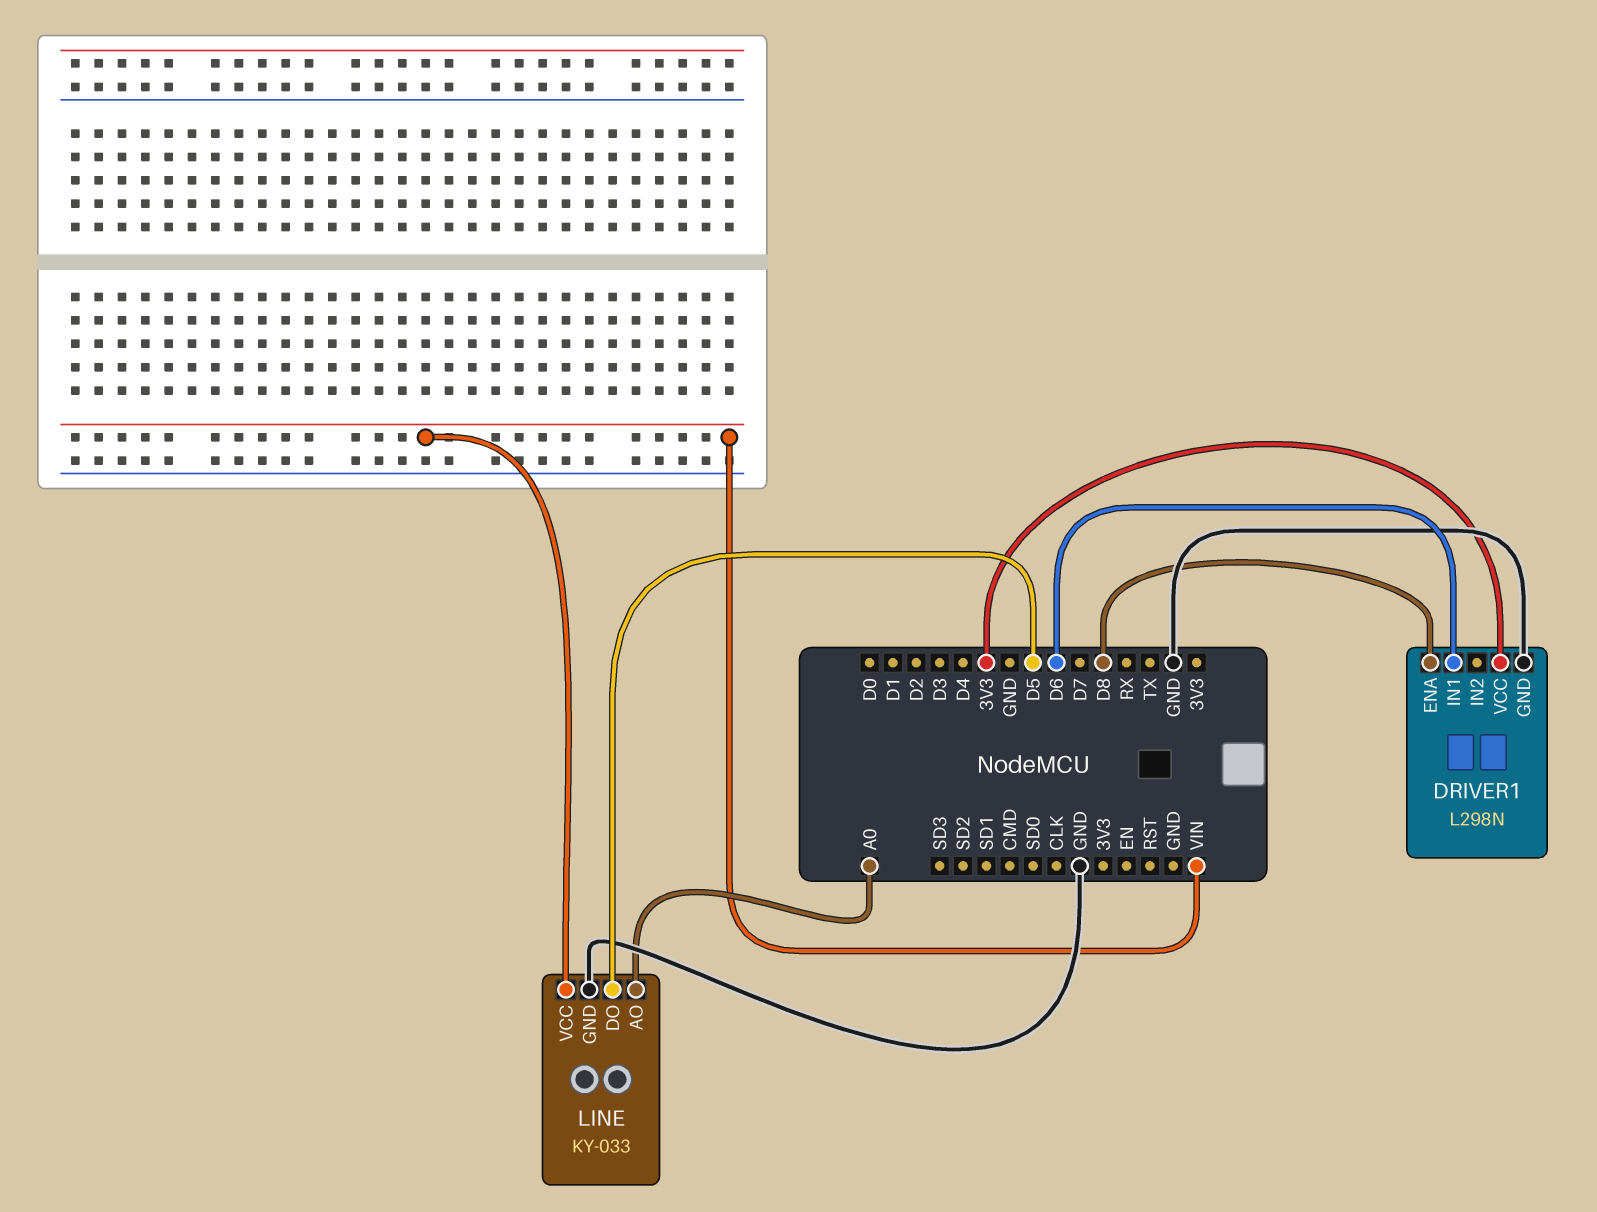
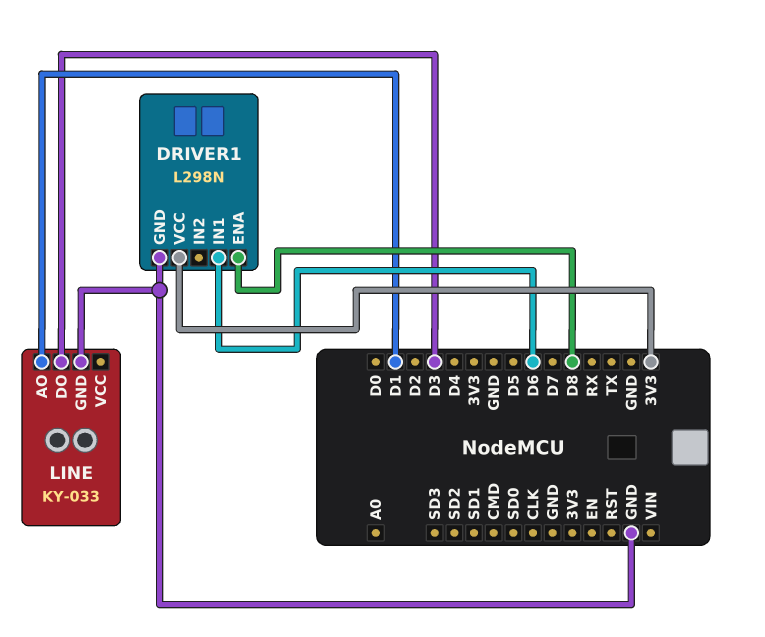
LINE pin AO: A0 -> D1
LINE pin DO: D5 -> D3
LINE pin VCC: VIN -> none

